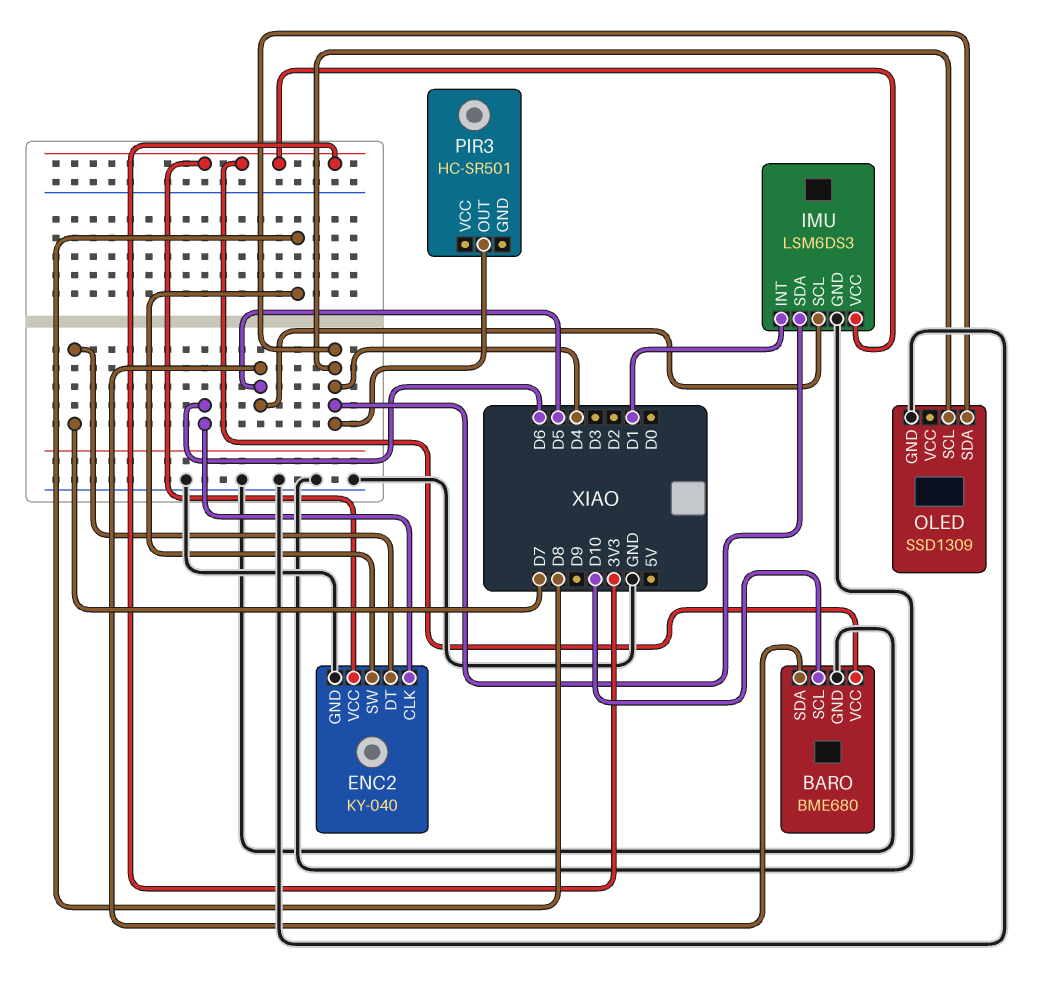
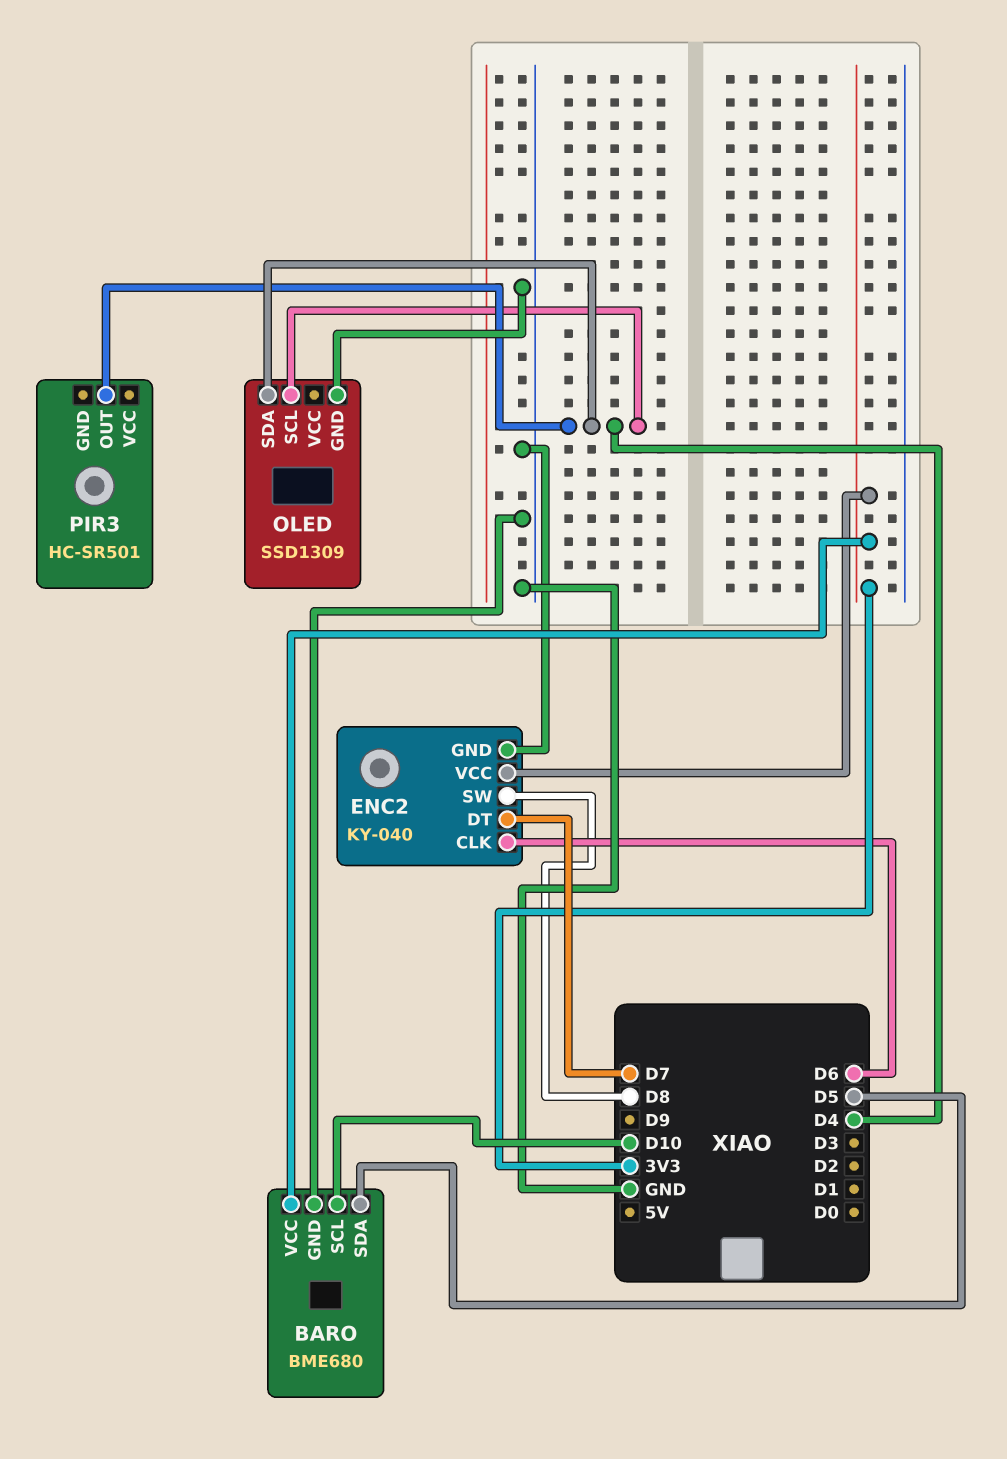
IMU: LSM6DS3 -> none
IMU pin GND: GND -> none
IMU pin INT: D1 -> none
IMU pin SCL: D5 -> none
IMU pin SDA: D4 -> none
IMU pin VCC: 3V3 -> none

